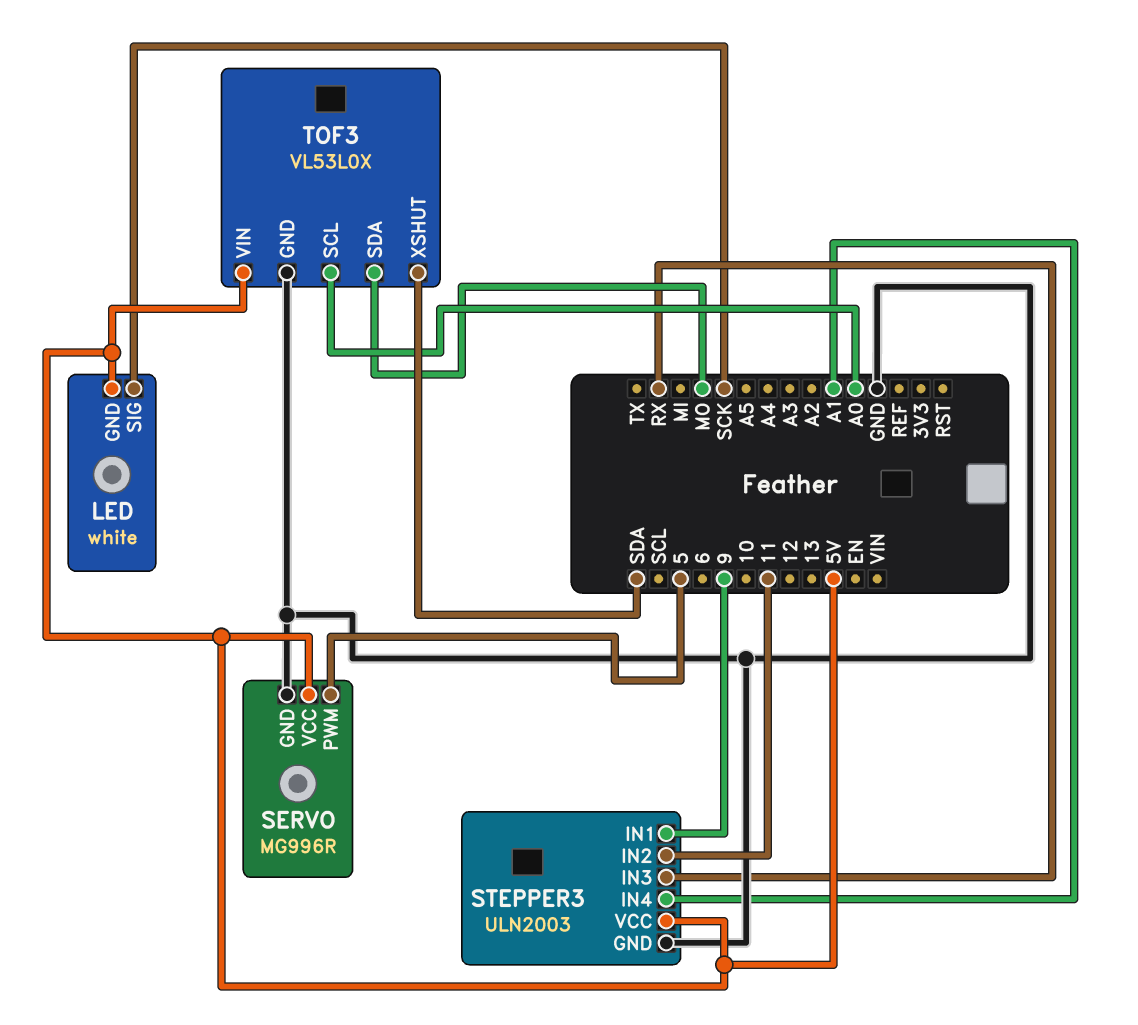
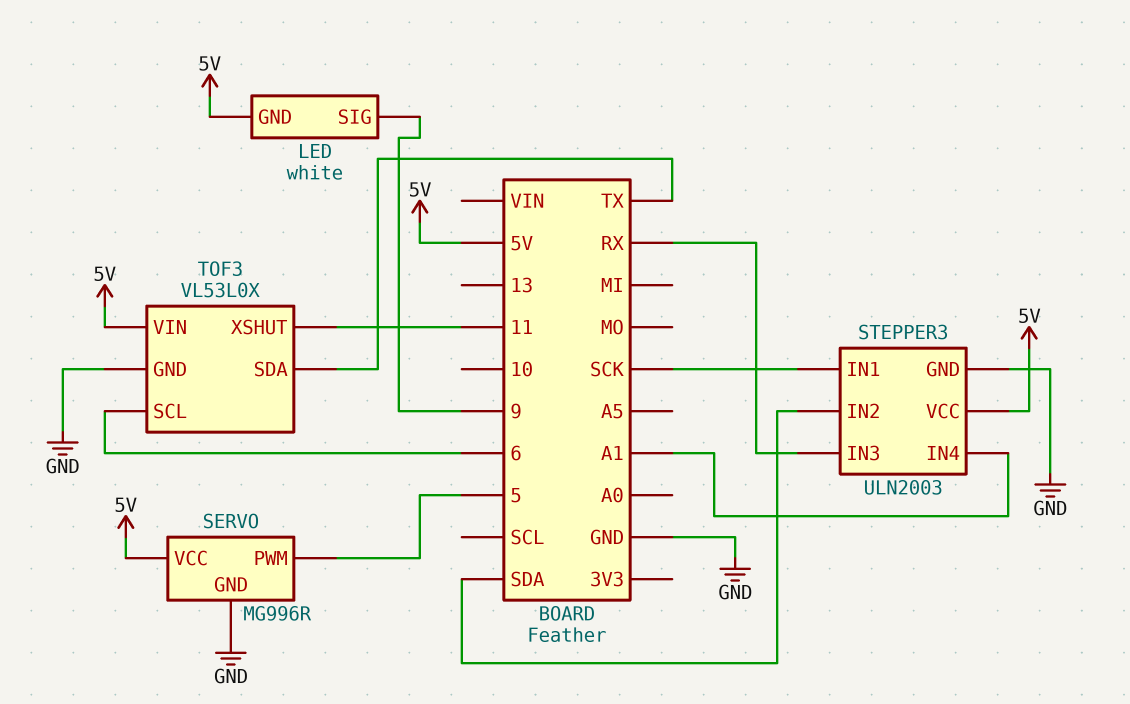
LED pin SIG: SCK -> 9
STEPPER3 pin IN1: 9 -> SCK
STEPPER3 pin IN2: 11 -> SDA
TOF3 pin SCL: A0 -> 6
TOF3 pin SDA: MO -> TX
TOF3 pin XSHUT: SDA -> 11

